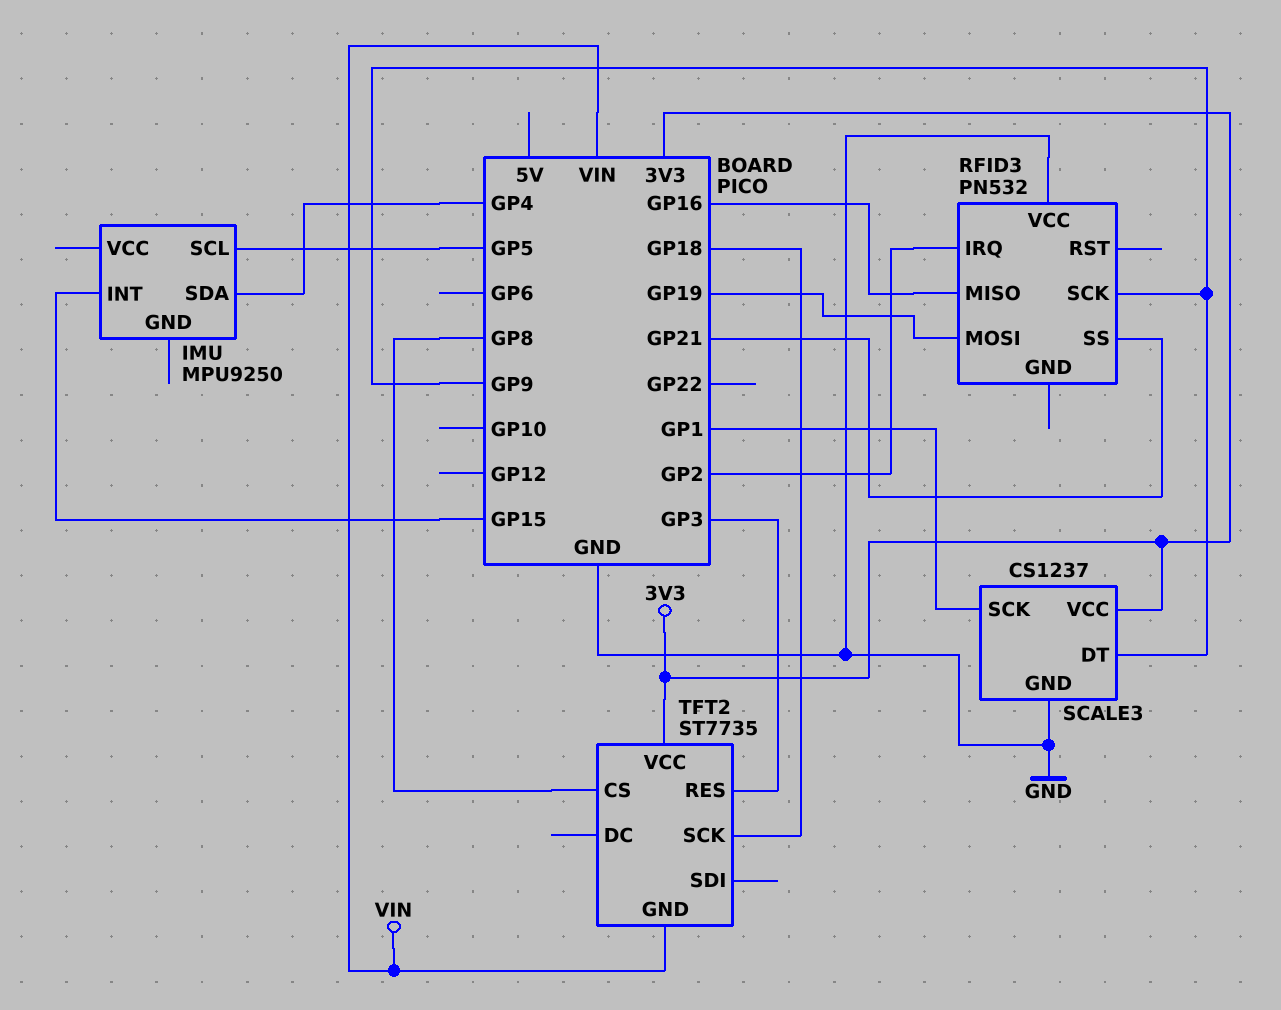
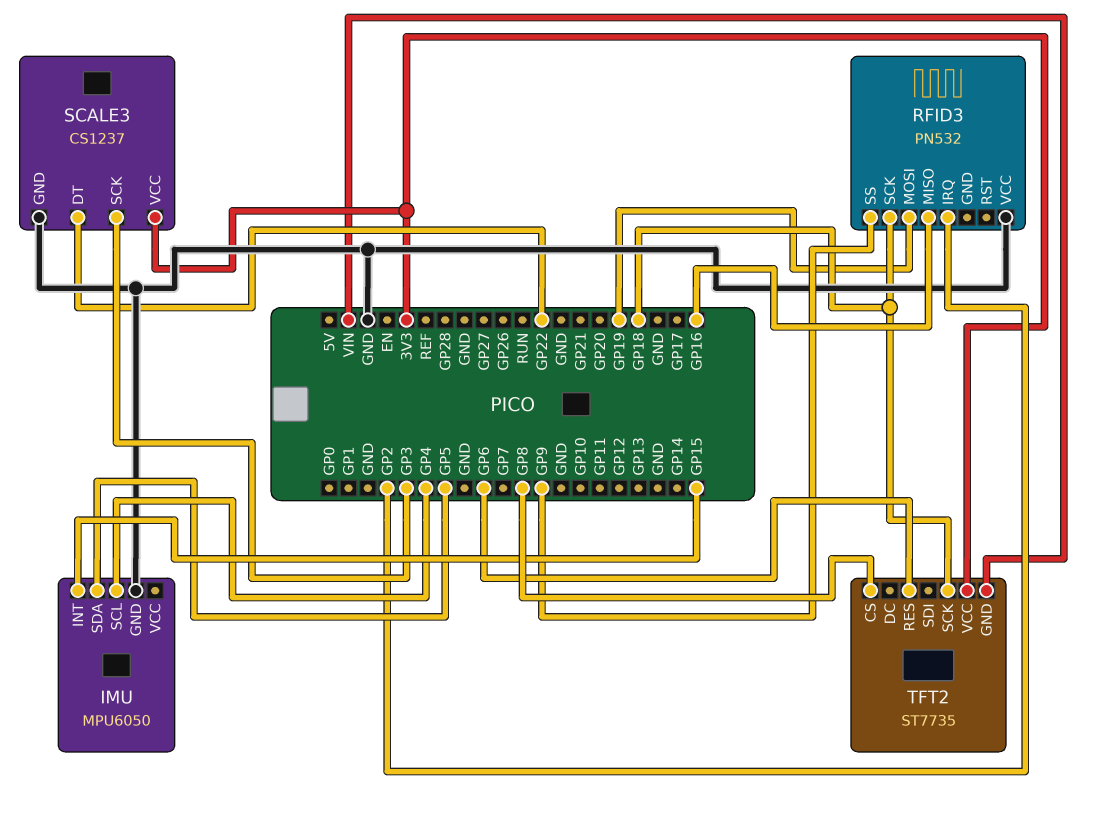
IMU: MPU9250 -> MPU6050
IMU pin GND: none -> GND
IMU pin SCL: GP5 -> GP4
IMU pin SDA: GP4 -> GP5
RFID3 pin SCK: GP9 -> GP18
RFID3 pin SS: GP21 -> GP9
SCALE3 pin DT: GP9 -> GP22
SCALE3 pin SCK: GP1 -> GP3
TFT2 pin RES: GP3 -> GP6

